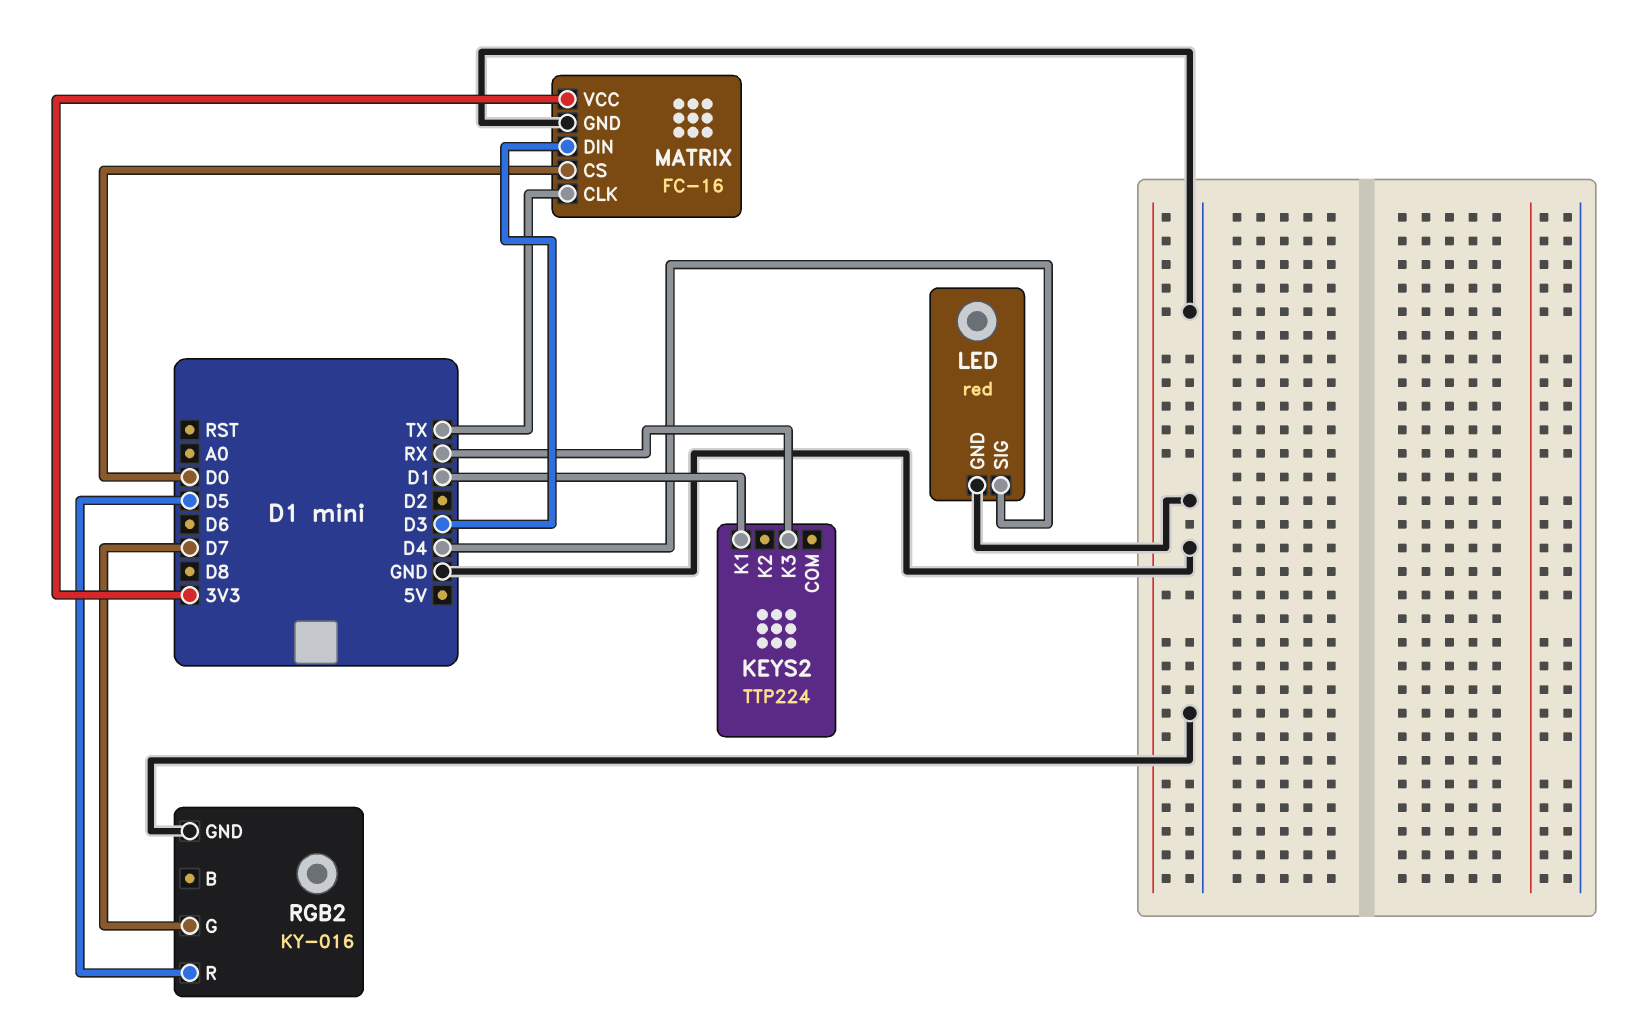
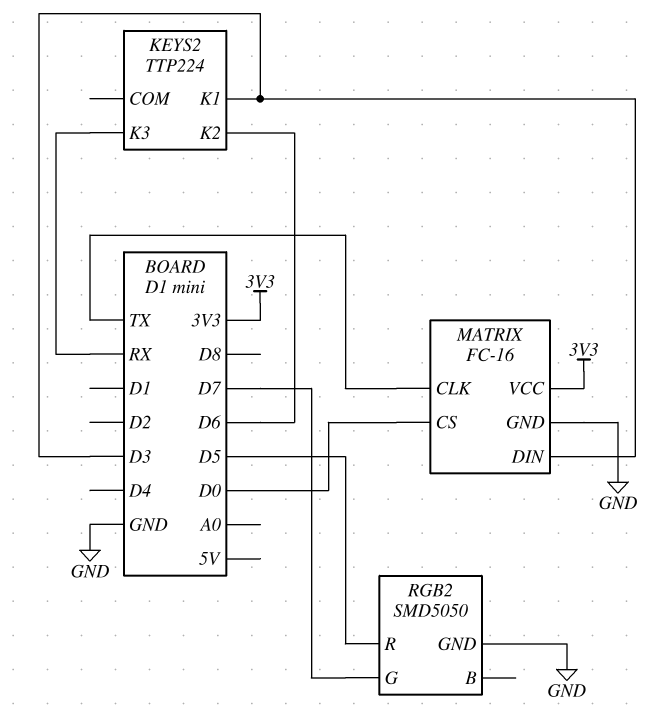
KEYS2 pin K1: D1 -> D3
KEYS2 pin K2: none -> D6
LED: red -> none
LED pin GND: GND -> none
LED pin SIG: D4 -> none
RGB2: KY-016 -> SMD5050

